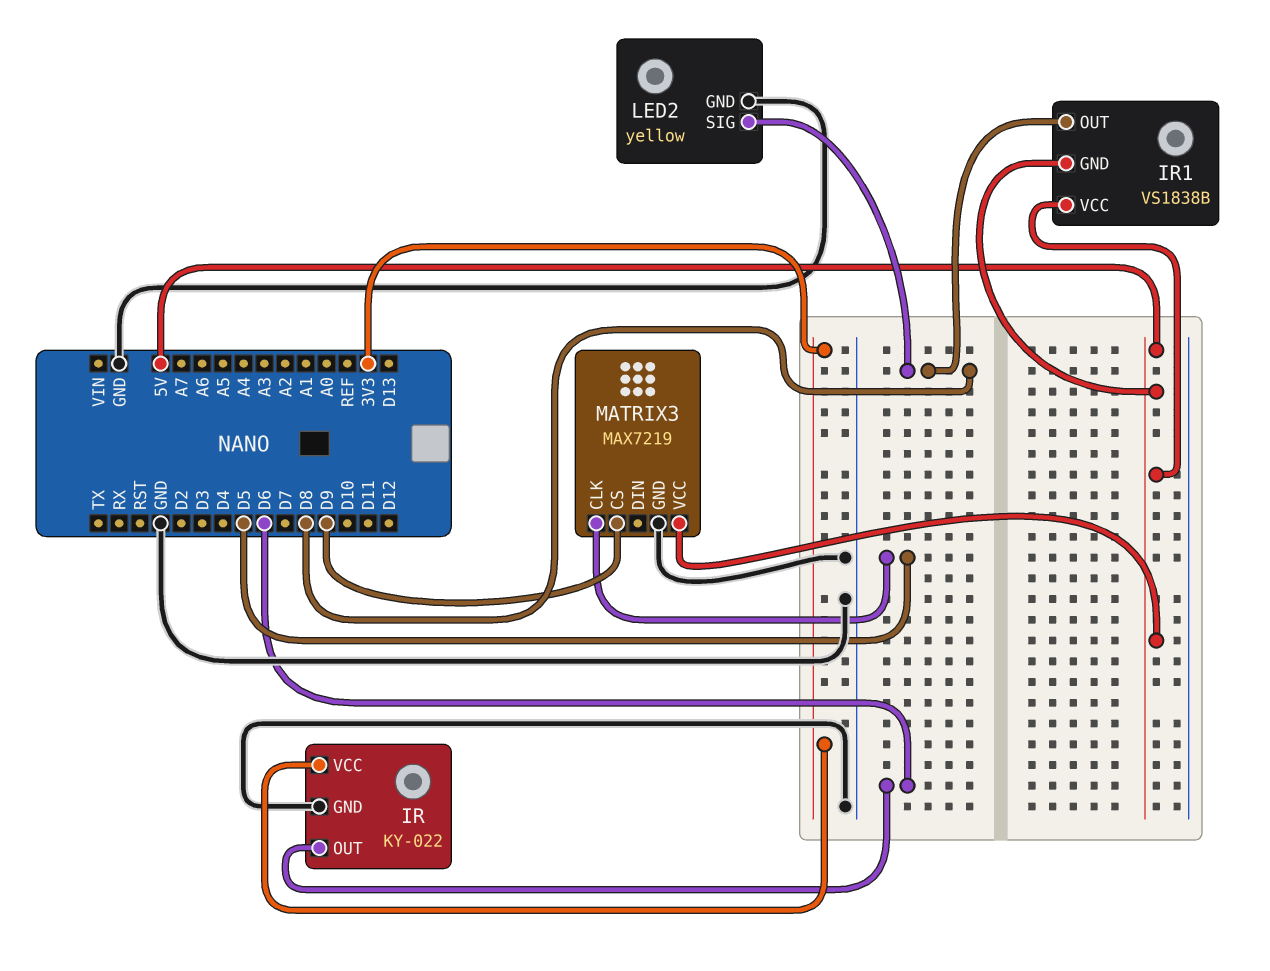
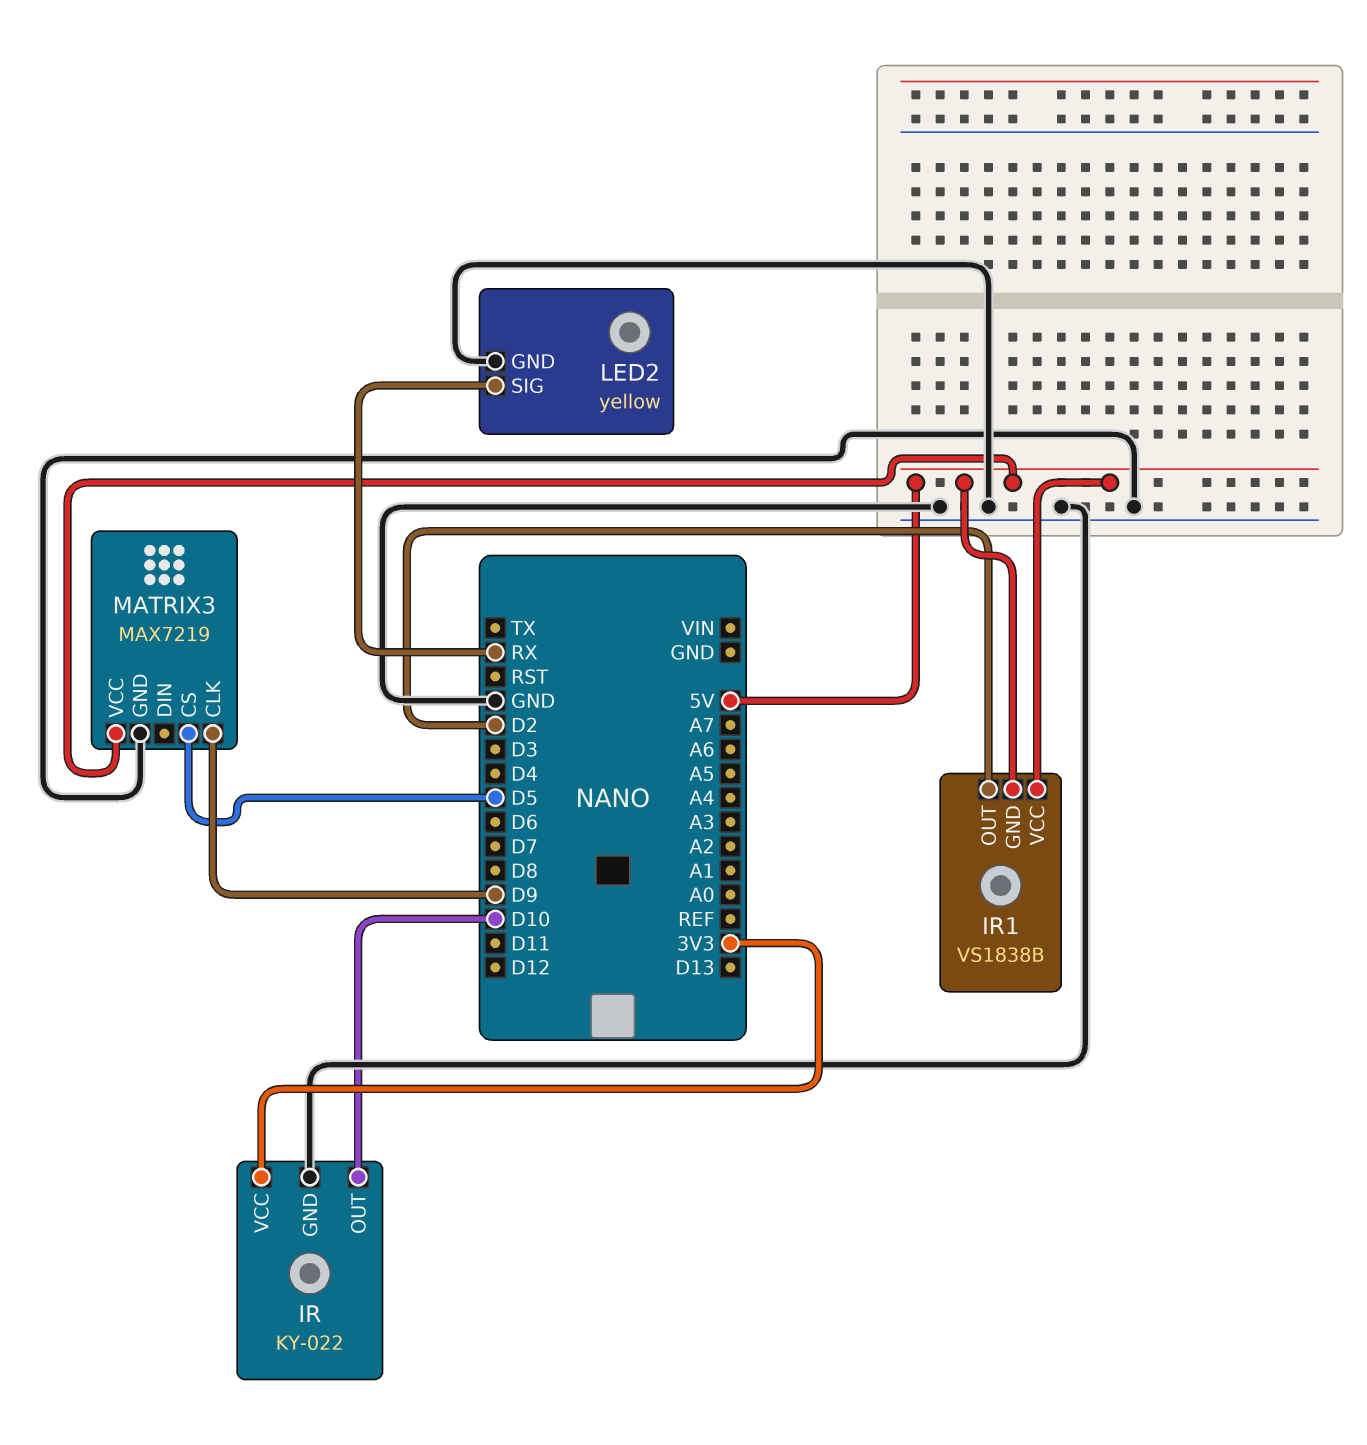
IR pin OUT: D6 -> D10
IR1 pin OUT: D8 -> D2
LED2 pin SIG: D8 -> RX
MATRIX3 pin CLK: D5 -> D9
MATRIX3 pin CS: D9 -> D5

